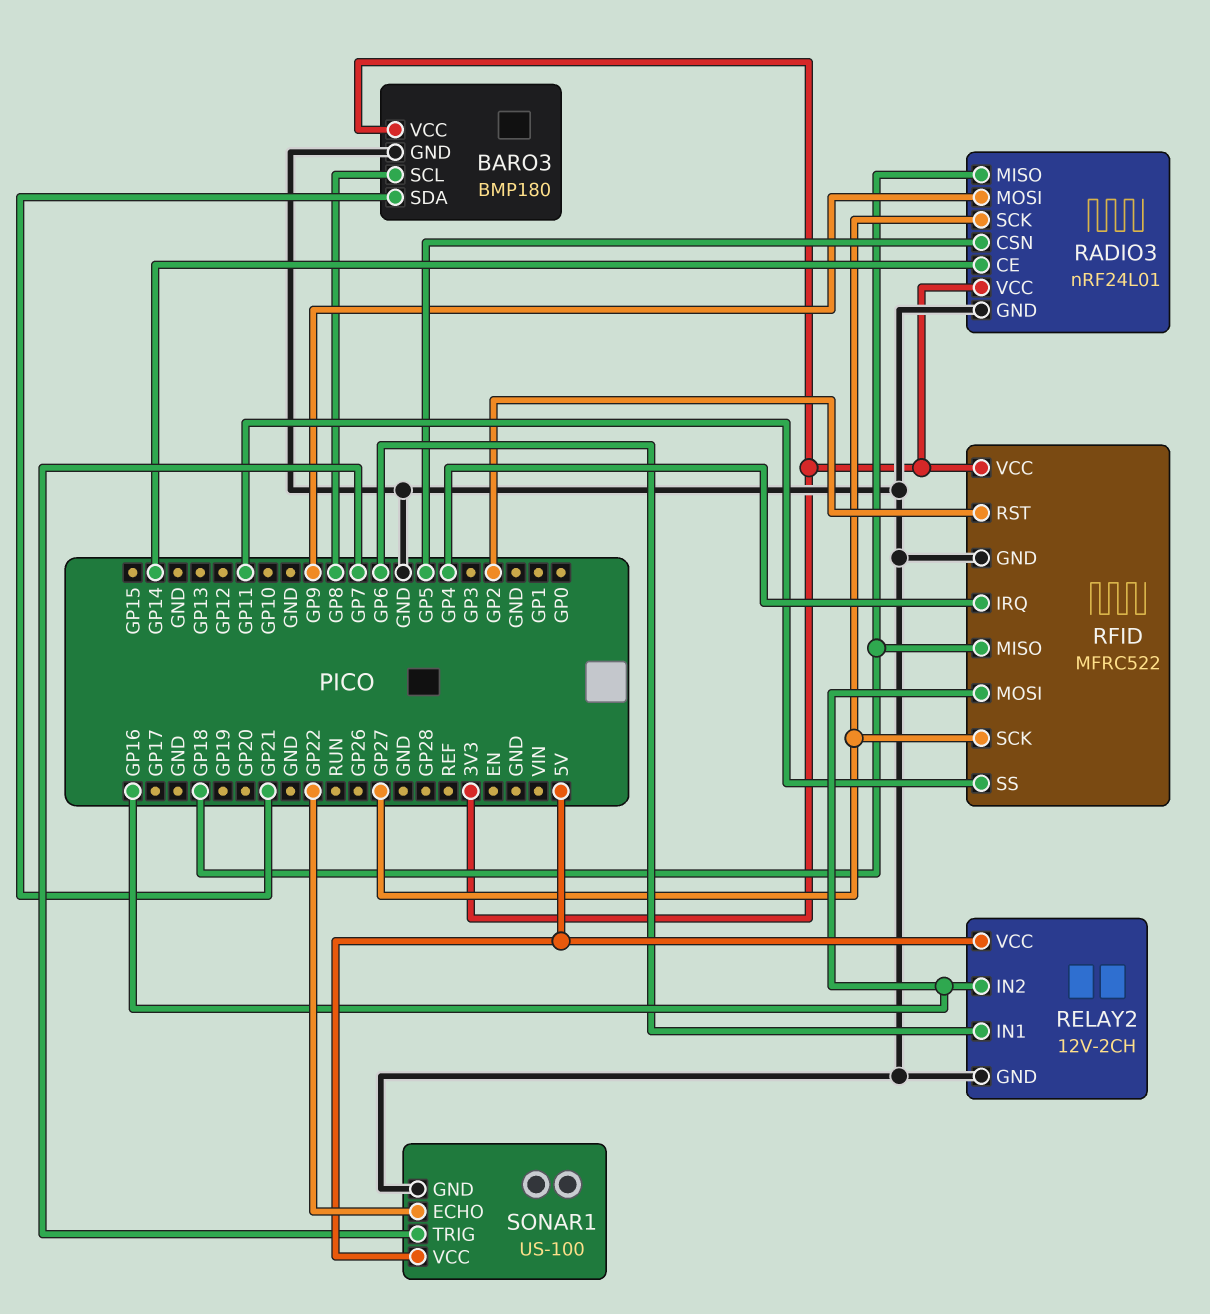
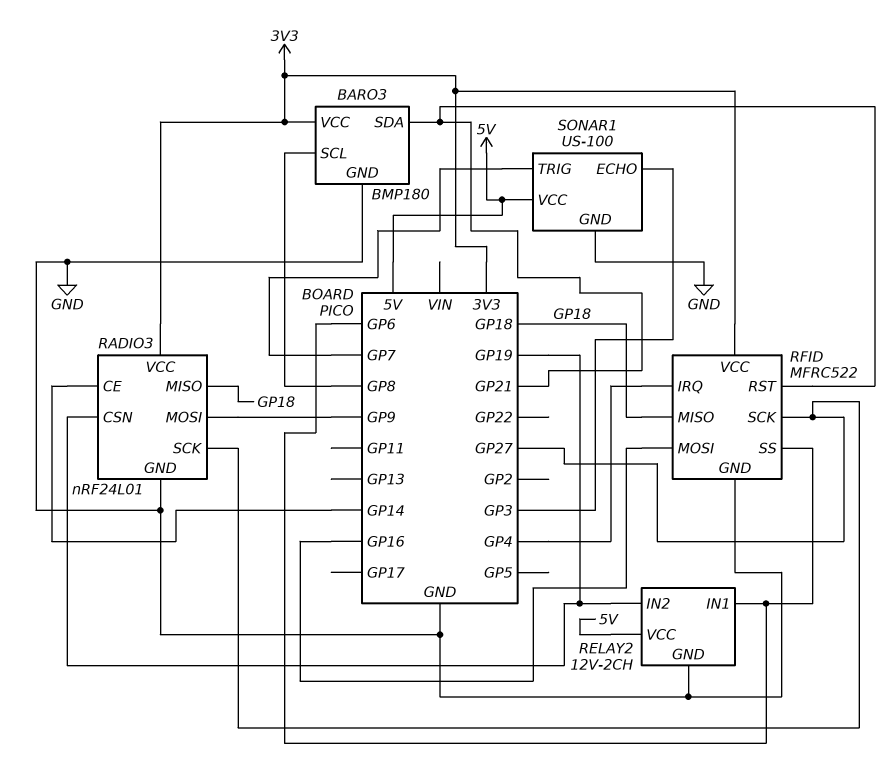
RADIO3 pin CSN: GP5 -> GP19
RELAY2 pin IN2: GP16 -> GP19
RFID pin RST: GP2 -> GP21
RFID pin SS: GP11 -> GP6
SONAR1 pin ECHO: GP22 -> GP3

